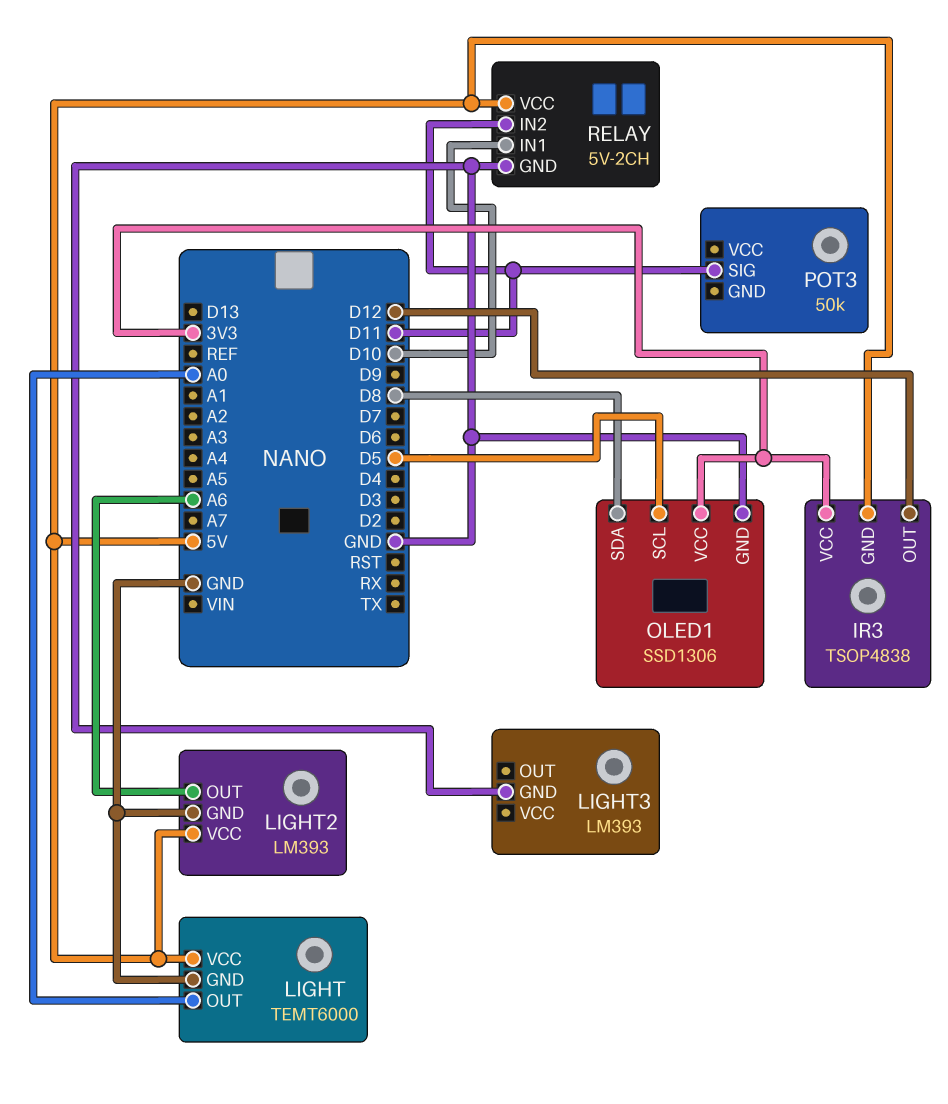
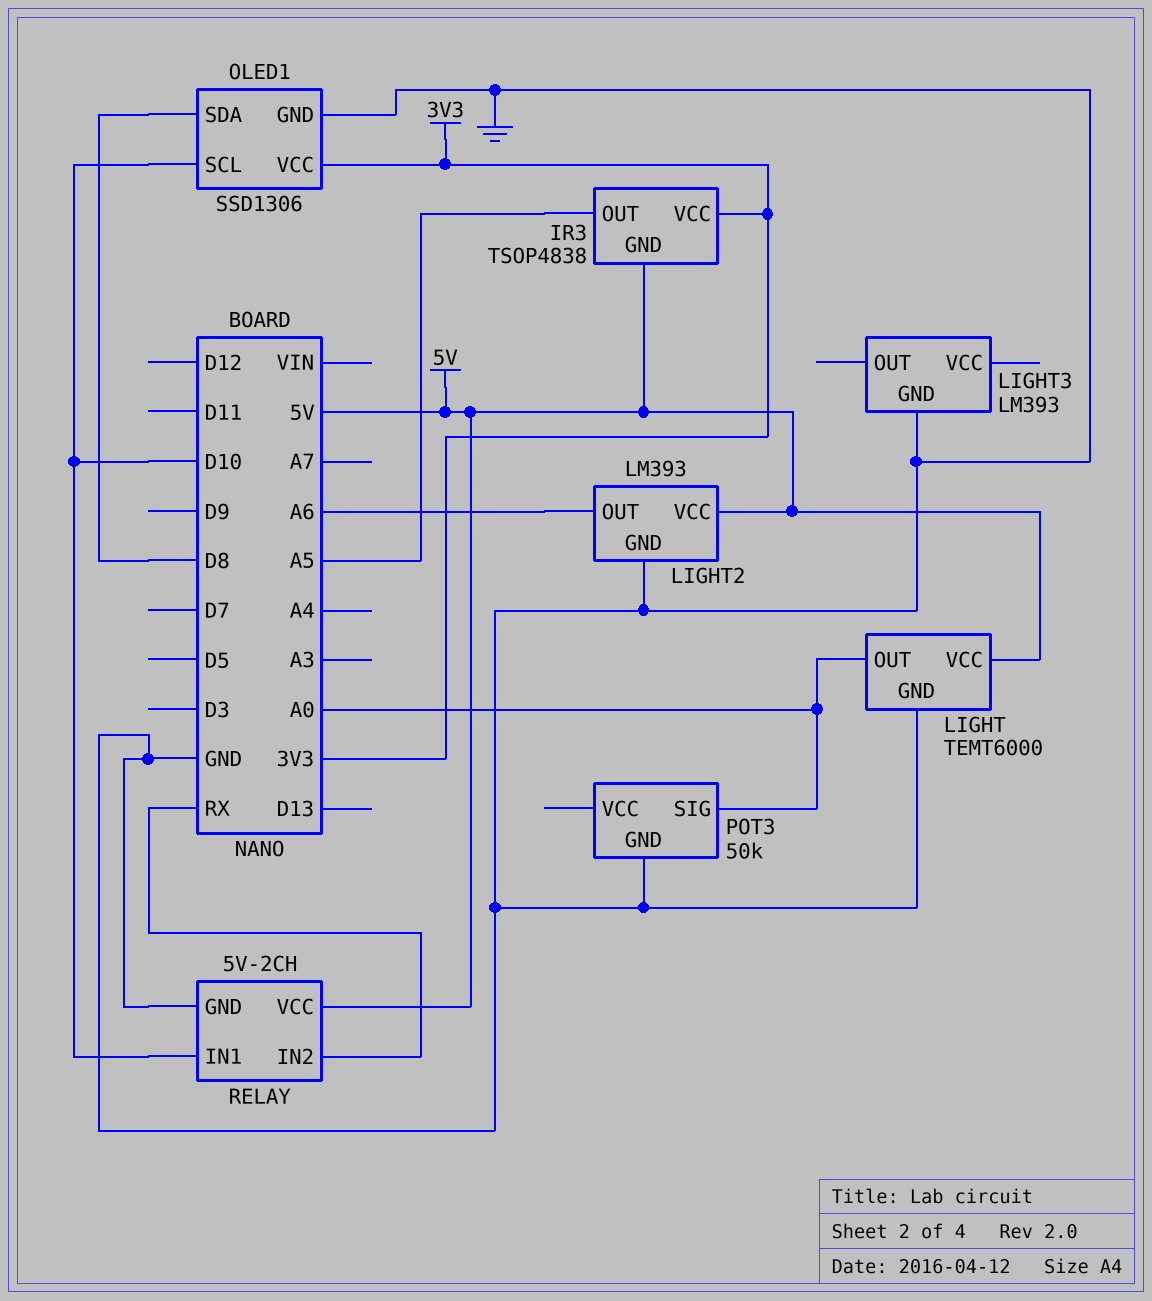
IR3 pin OUT: D12 -> A5
OLED1 pin SCL: D5 -> D10
POT3 pin GND: none -> GND
POT3 pin SIG: D11 -> A0
RELAY pin IN2: D11 -> RX

